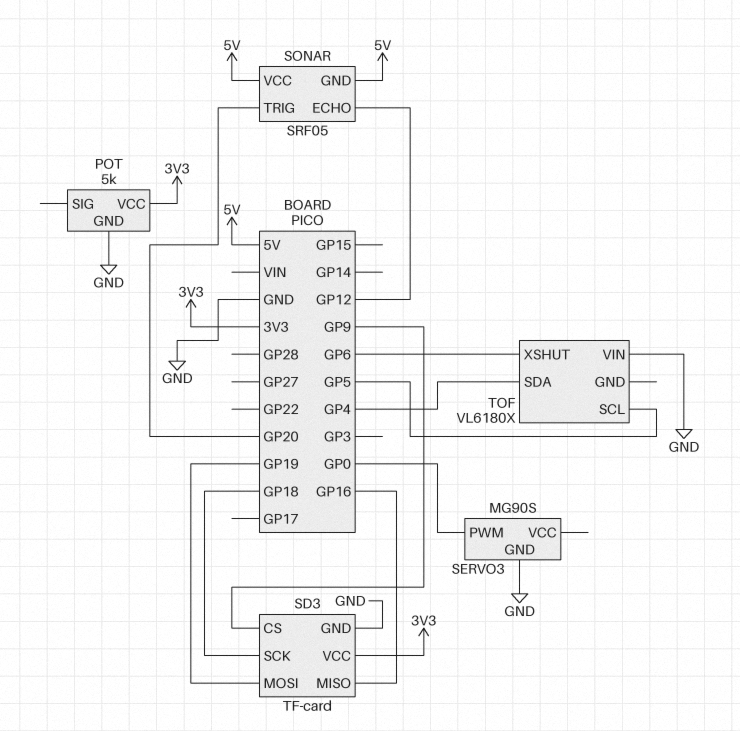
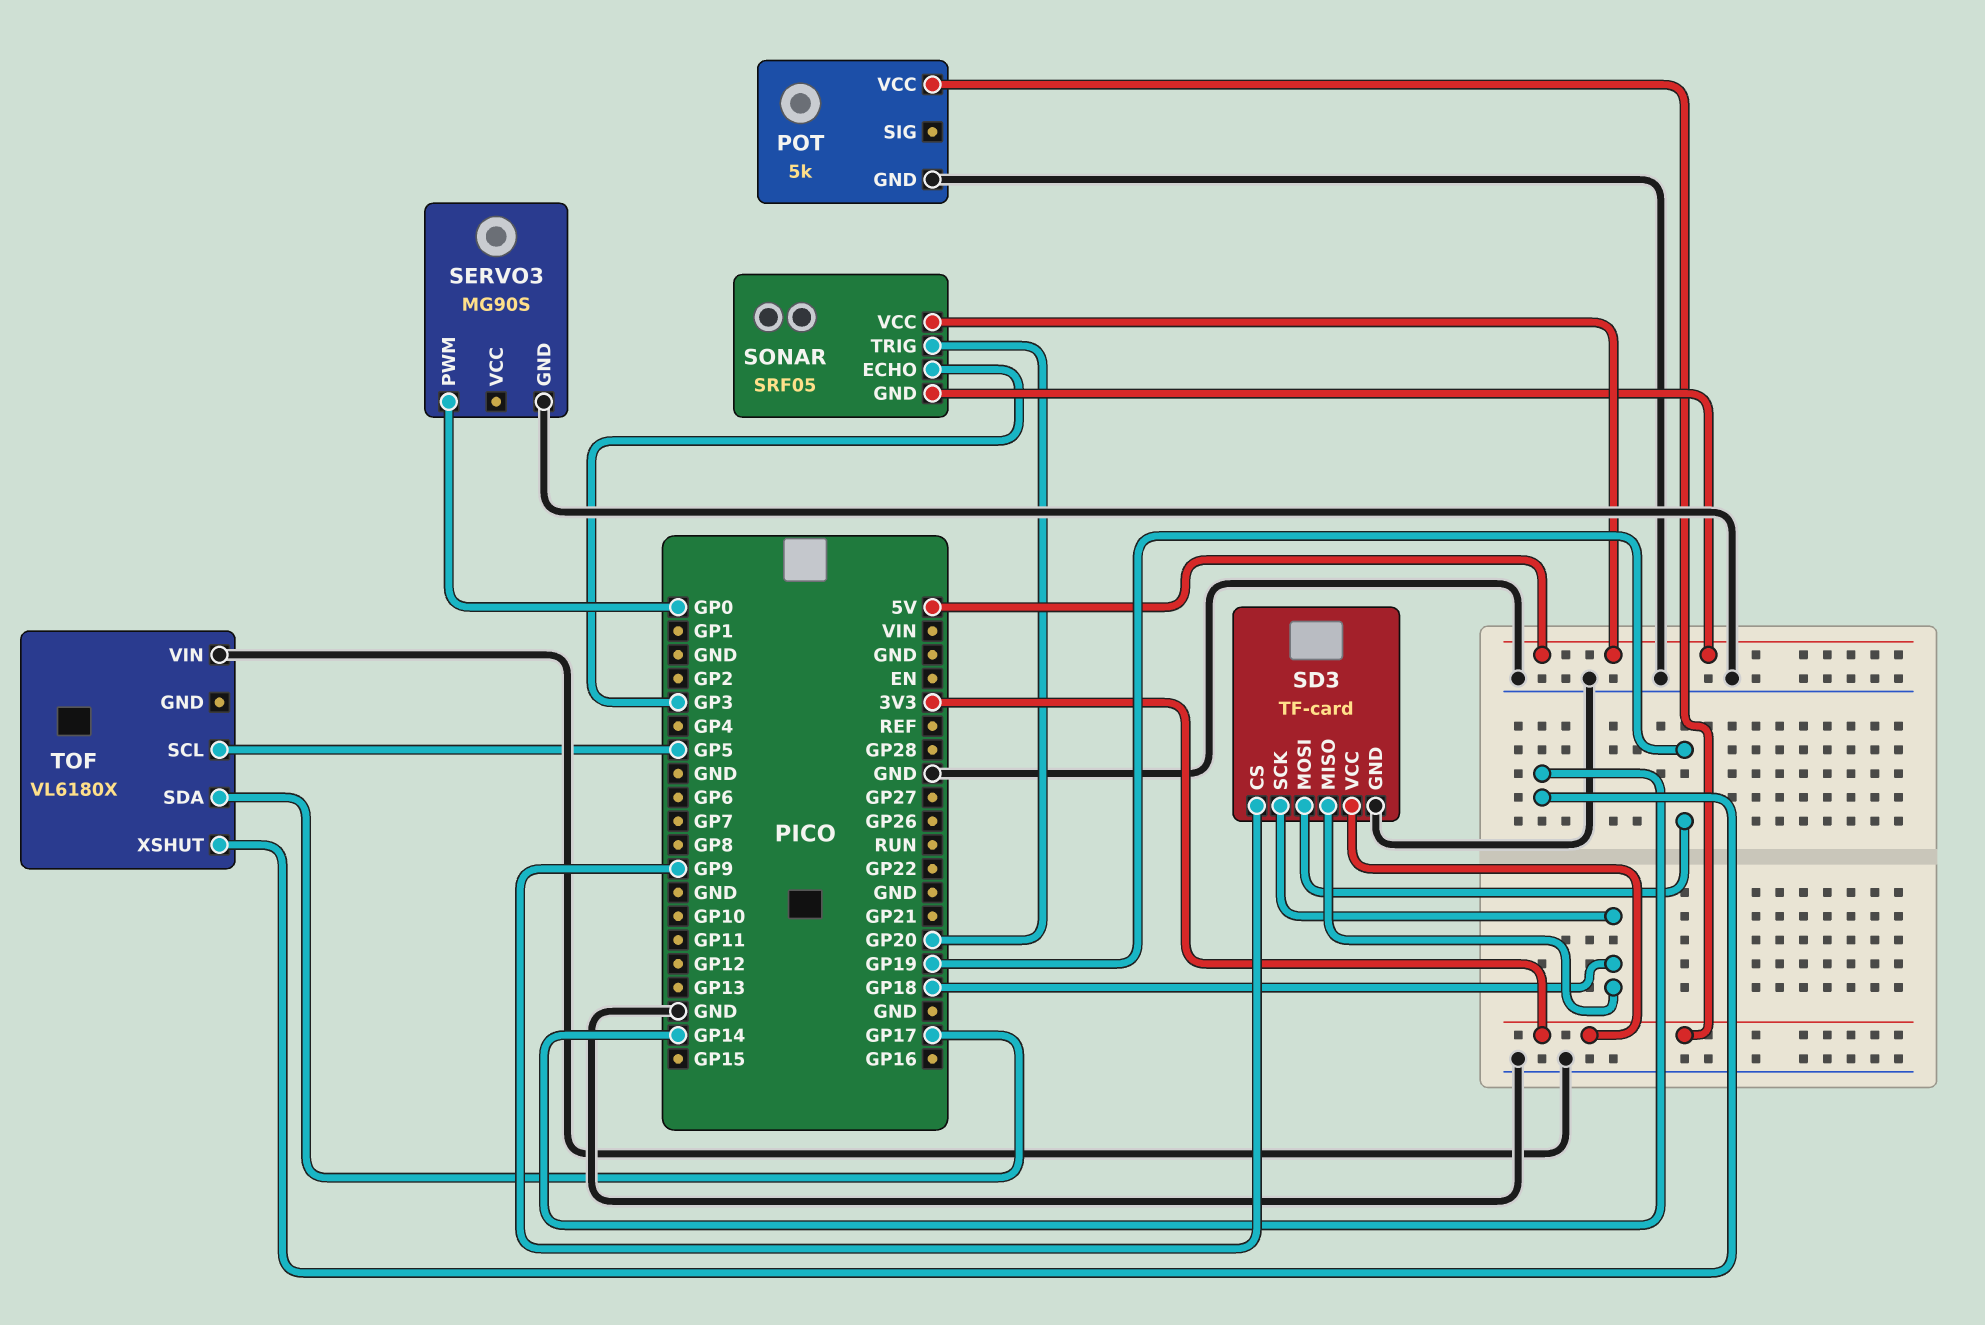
SD3 pin MISO: GP16 -> GP18
SONAR pin ECHO: GP12 -> GP3
TOF pin SDA: GP4 -> GP17
TOF pin XSHUT: GP6 -> GP14

